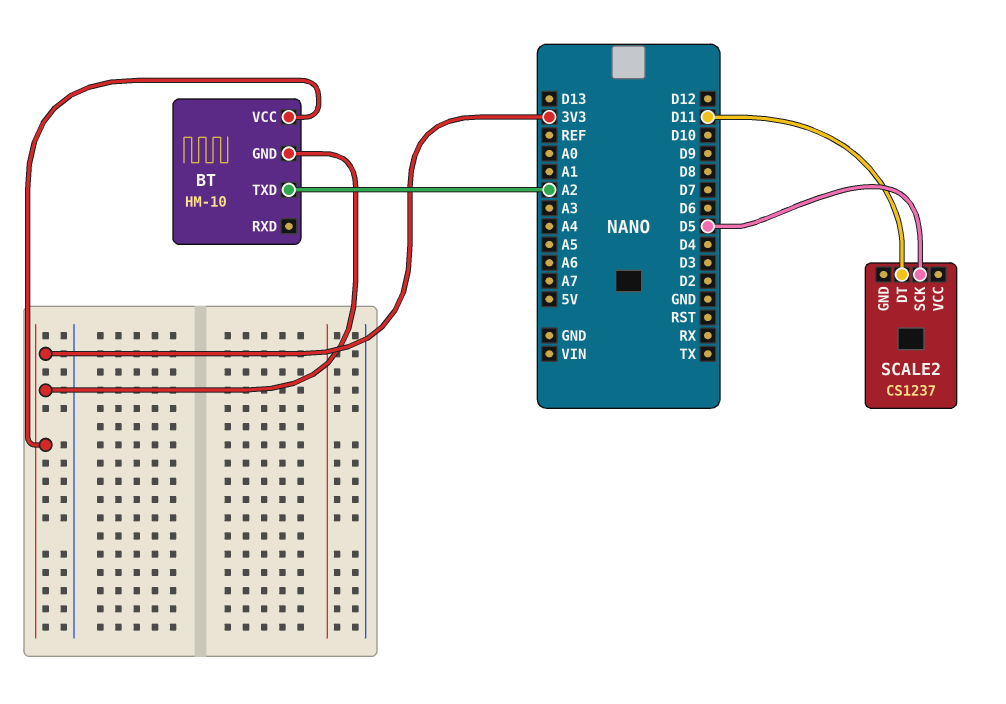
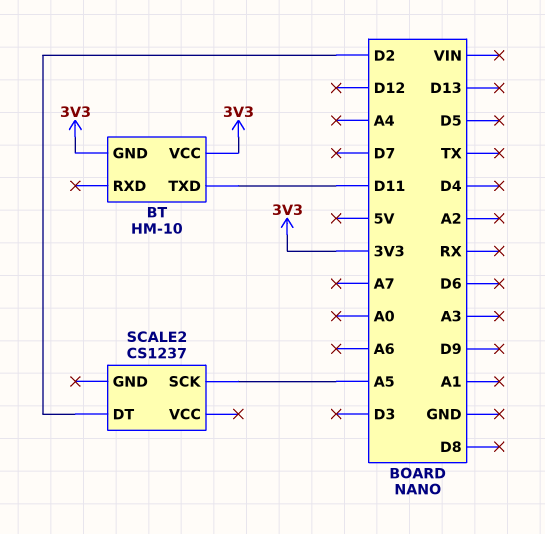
BT pin TXD: A2 -> D11
SCALE2 pin DT: D11 -> D2
SCALE2 pin SCK: D5 -> A5

